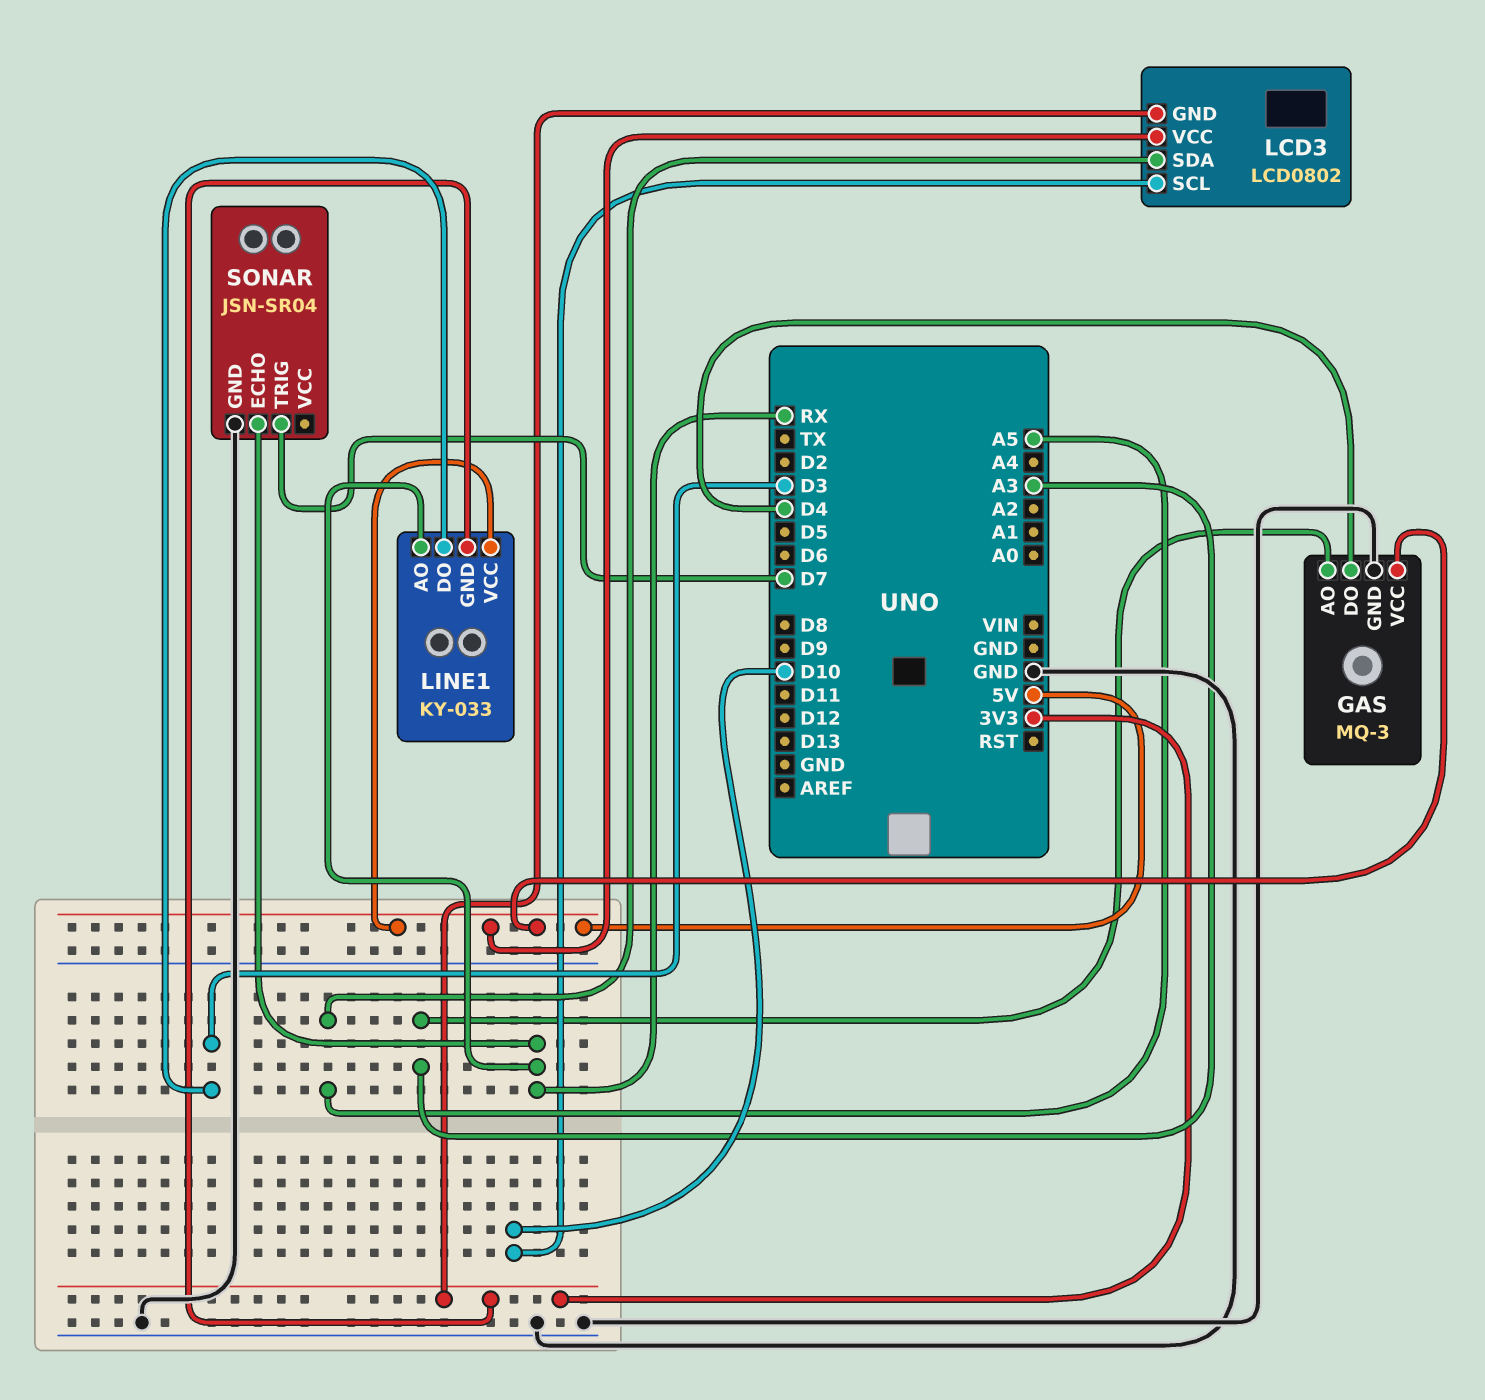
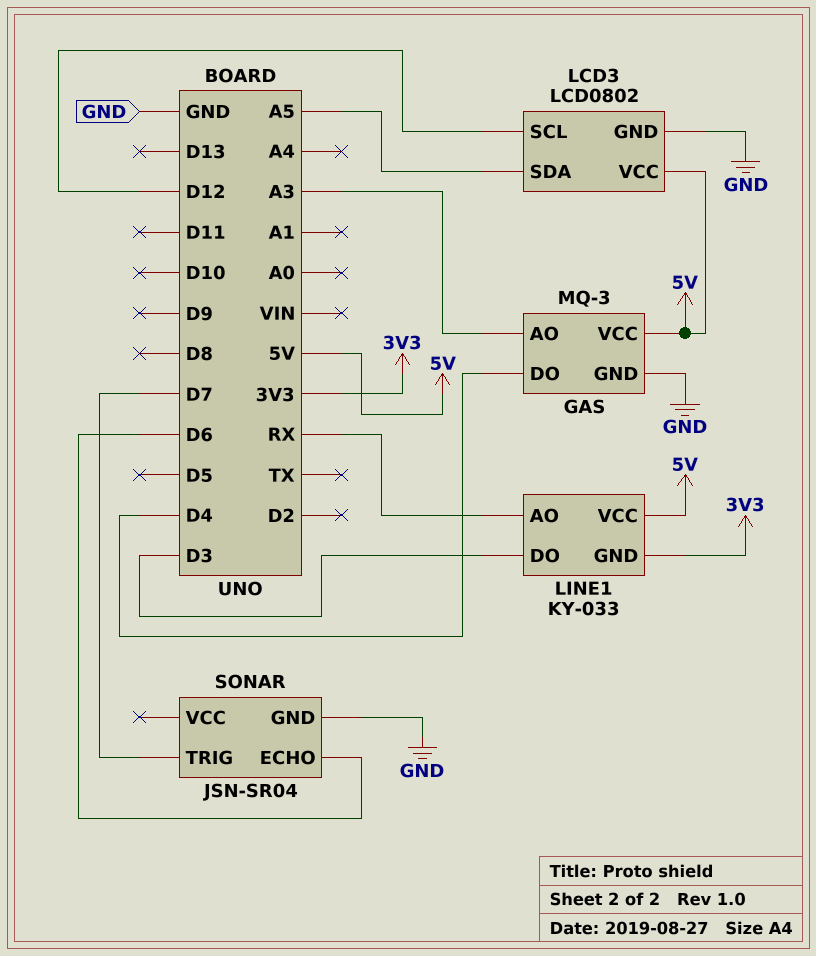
LCD3 pin GND: 3V3 -> GND
LCD3 pin SCL: D10 -> D12
SONAR pin ECHO: RX -> D6

